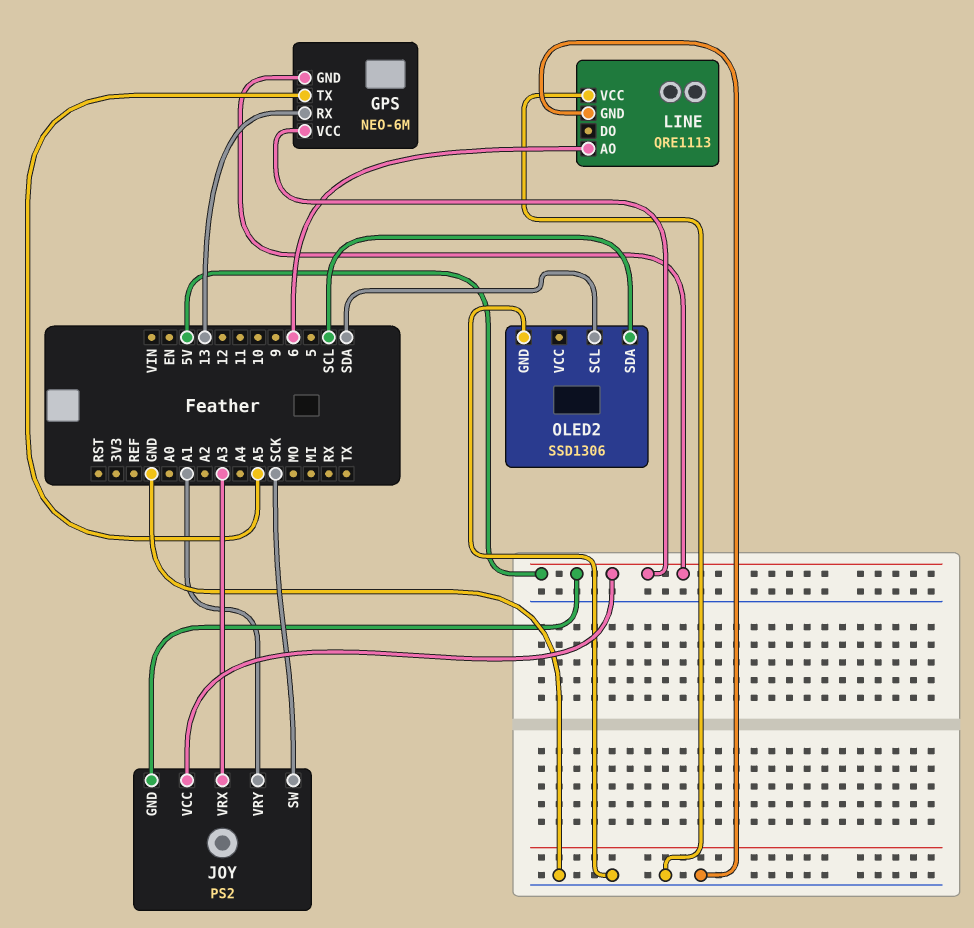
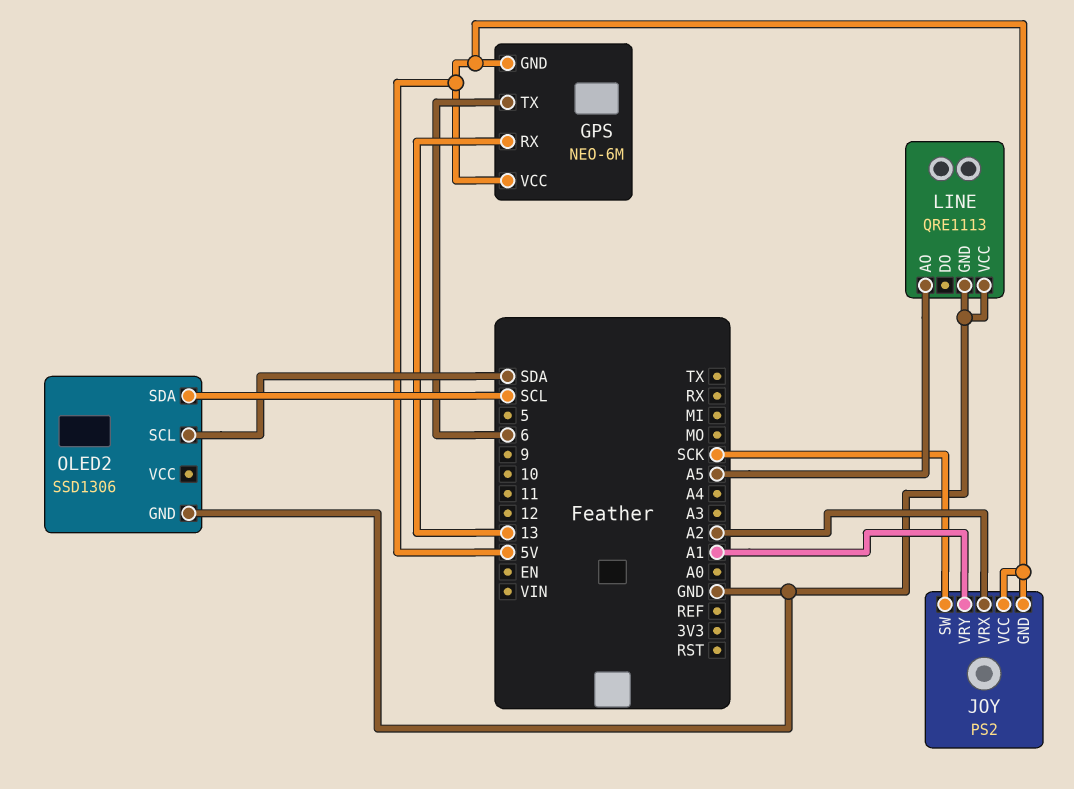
GPS pin TX: A5 -> 6
JOY pin VRX: A3 -> A2
LINE pin AO: 6 -> A5

